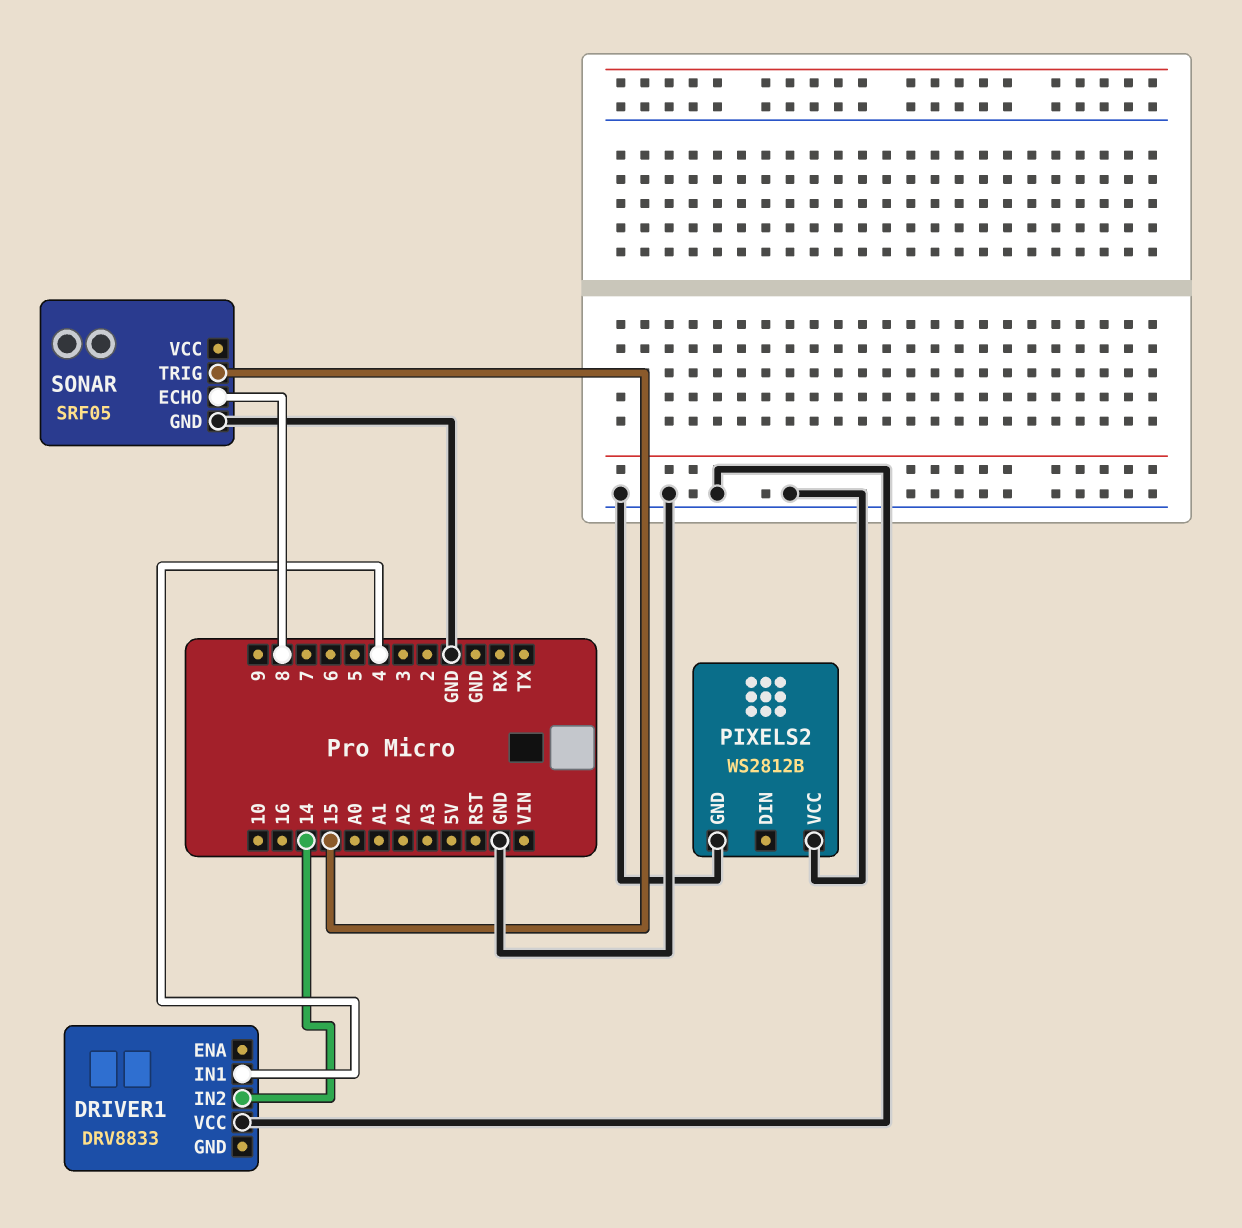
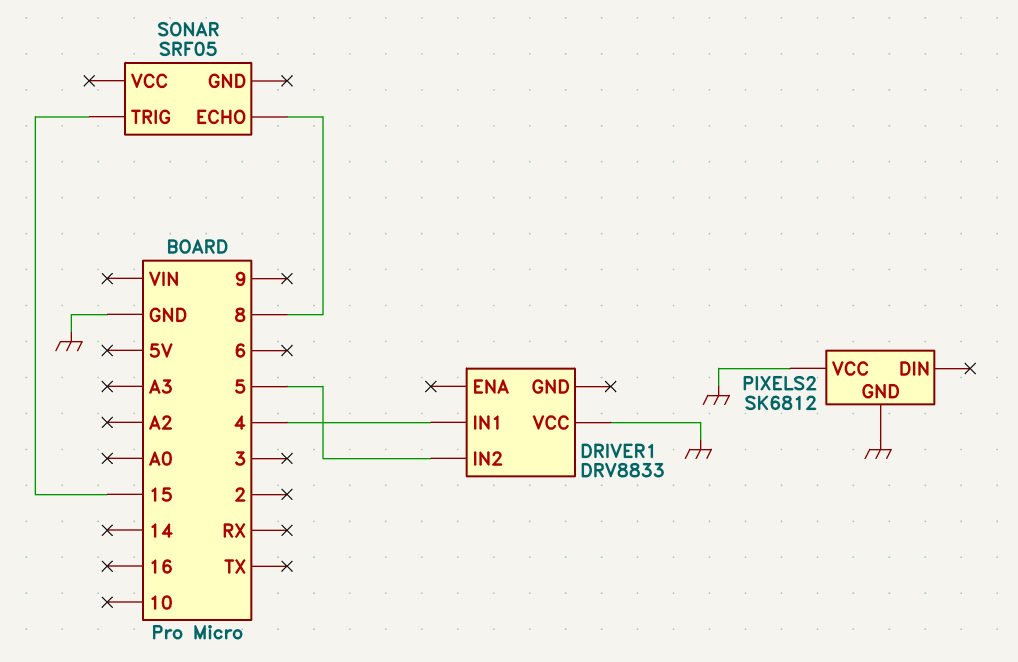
DRIVER1 pin IN2: 14 -> 5
PIXELS2: WS2812B -> SK6812
SONAR pin GND: GND -> none

